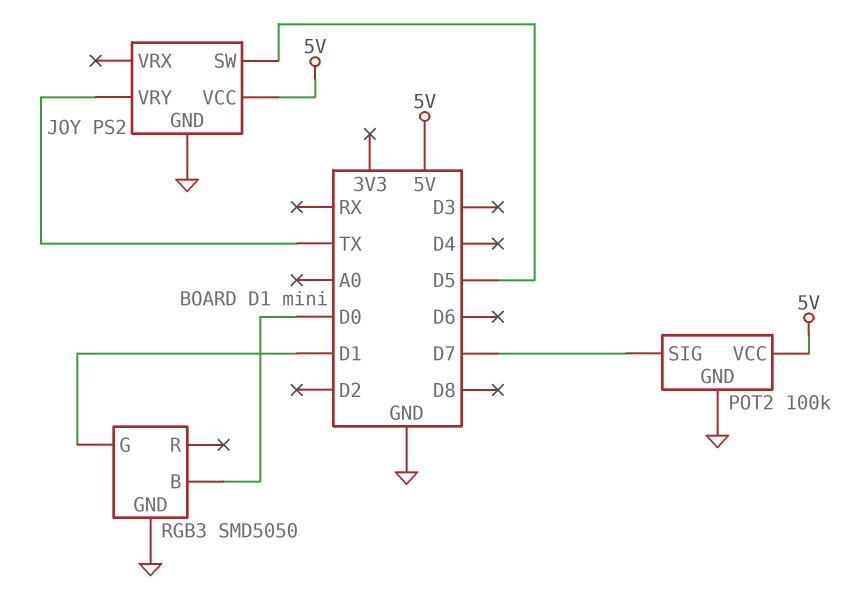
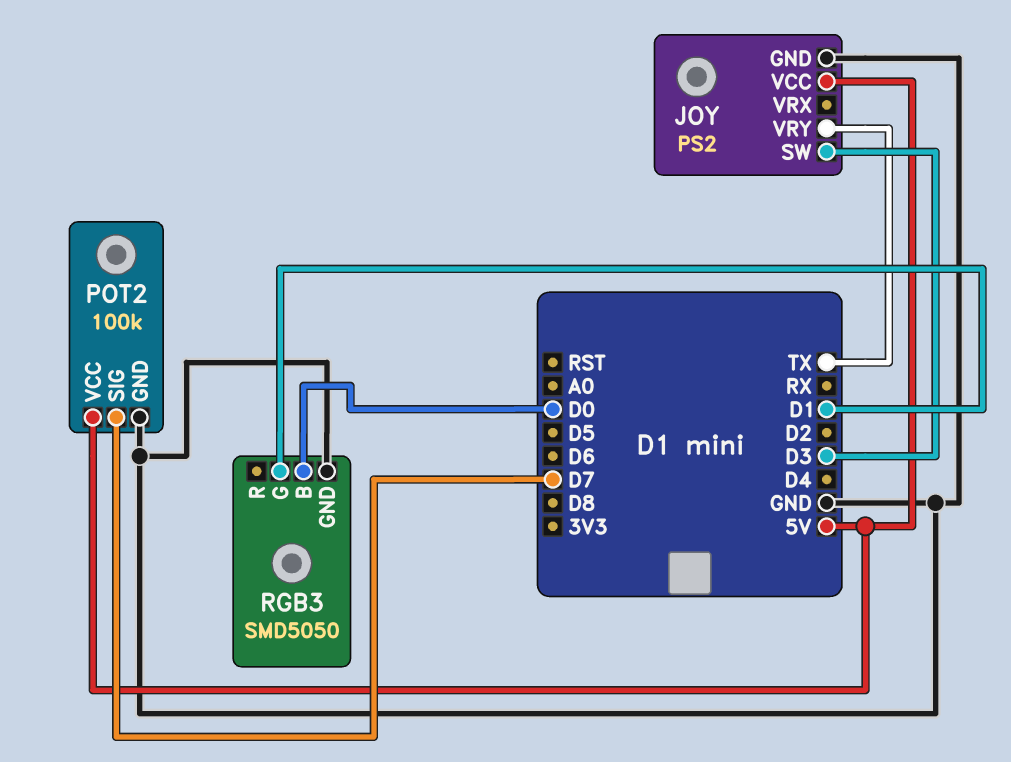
JOY pin SW: D5 -> D3

